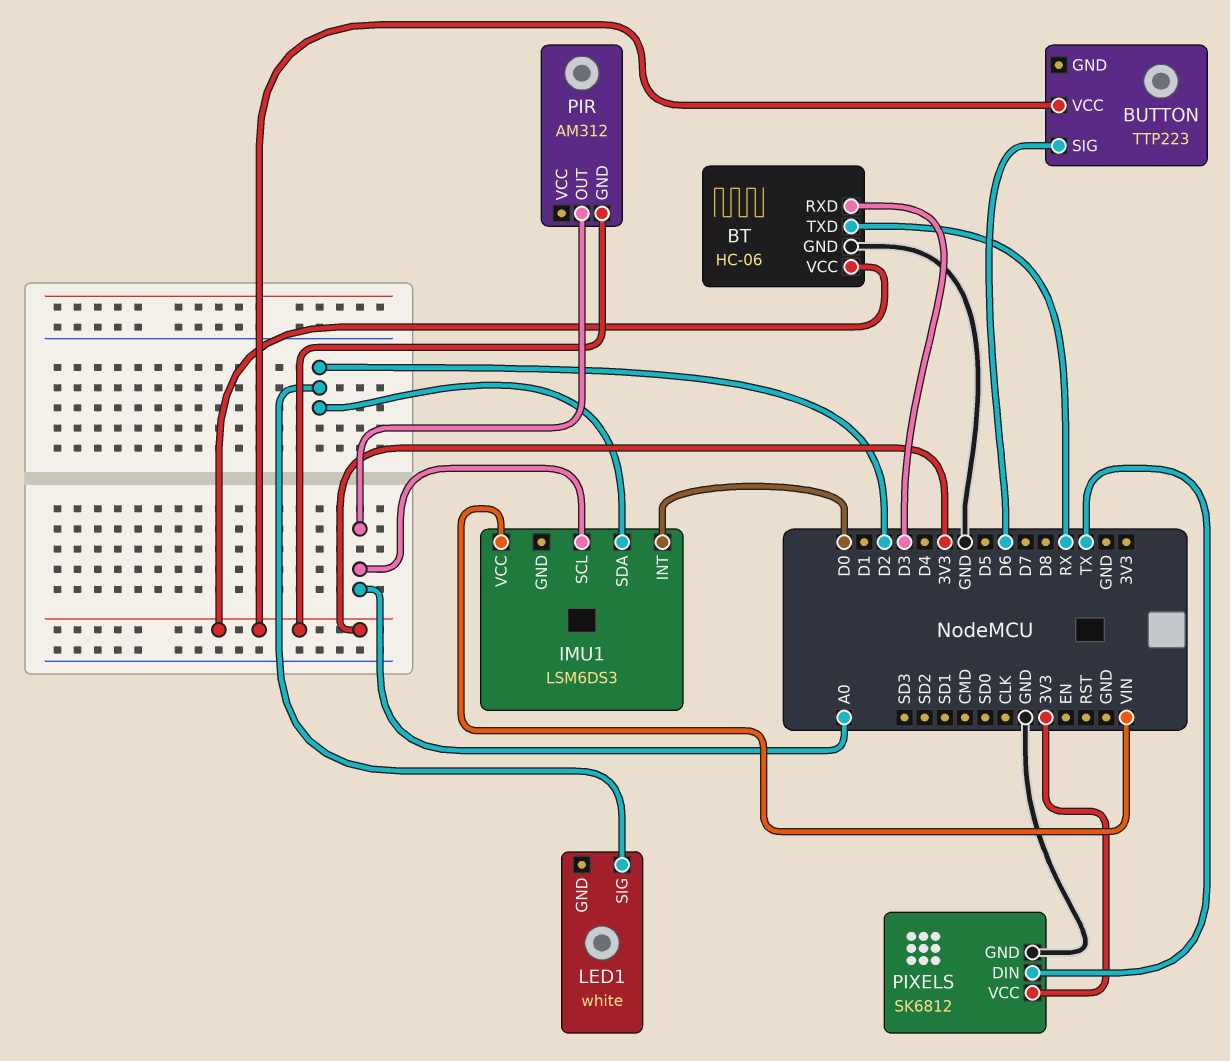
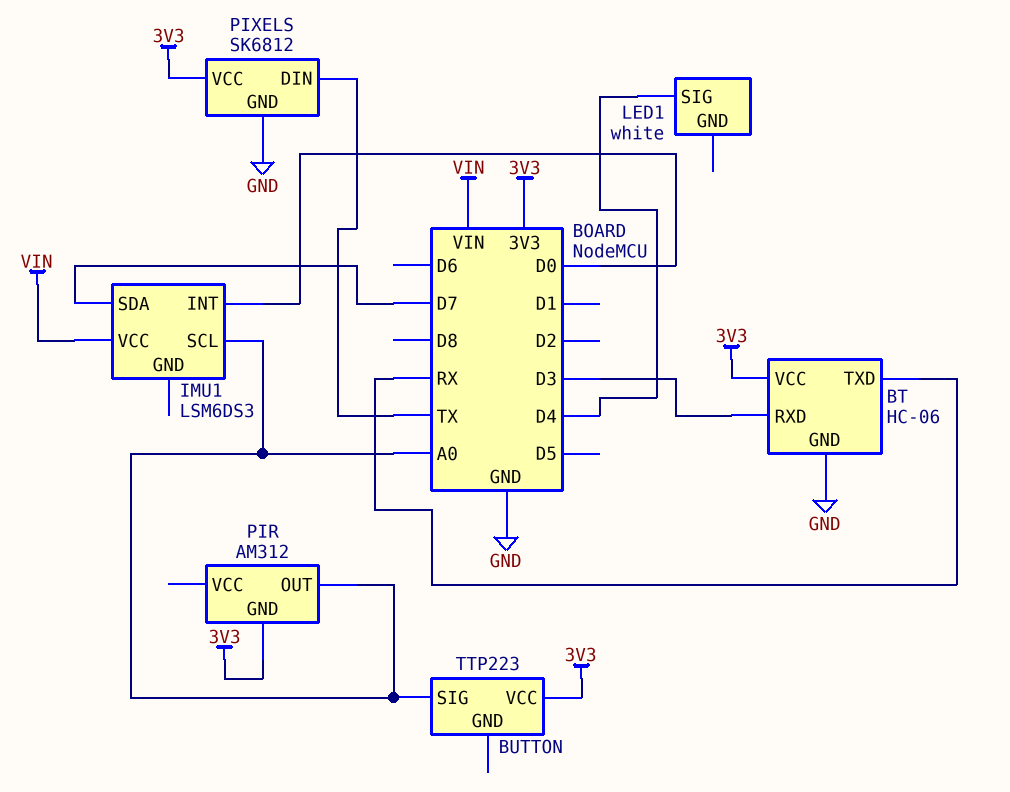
BUTTON pin SIG: D6 -> A0
IMU1 pin SDA: D2 -> D7
LED1 pin SIG: D2 -> D4

